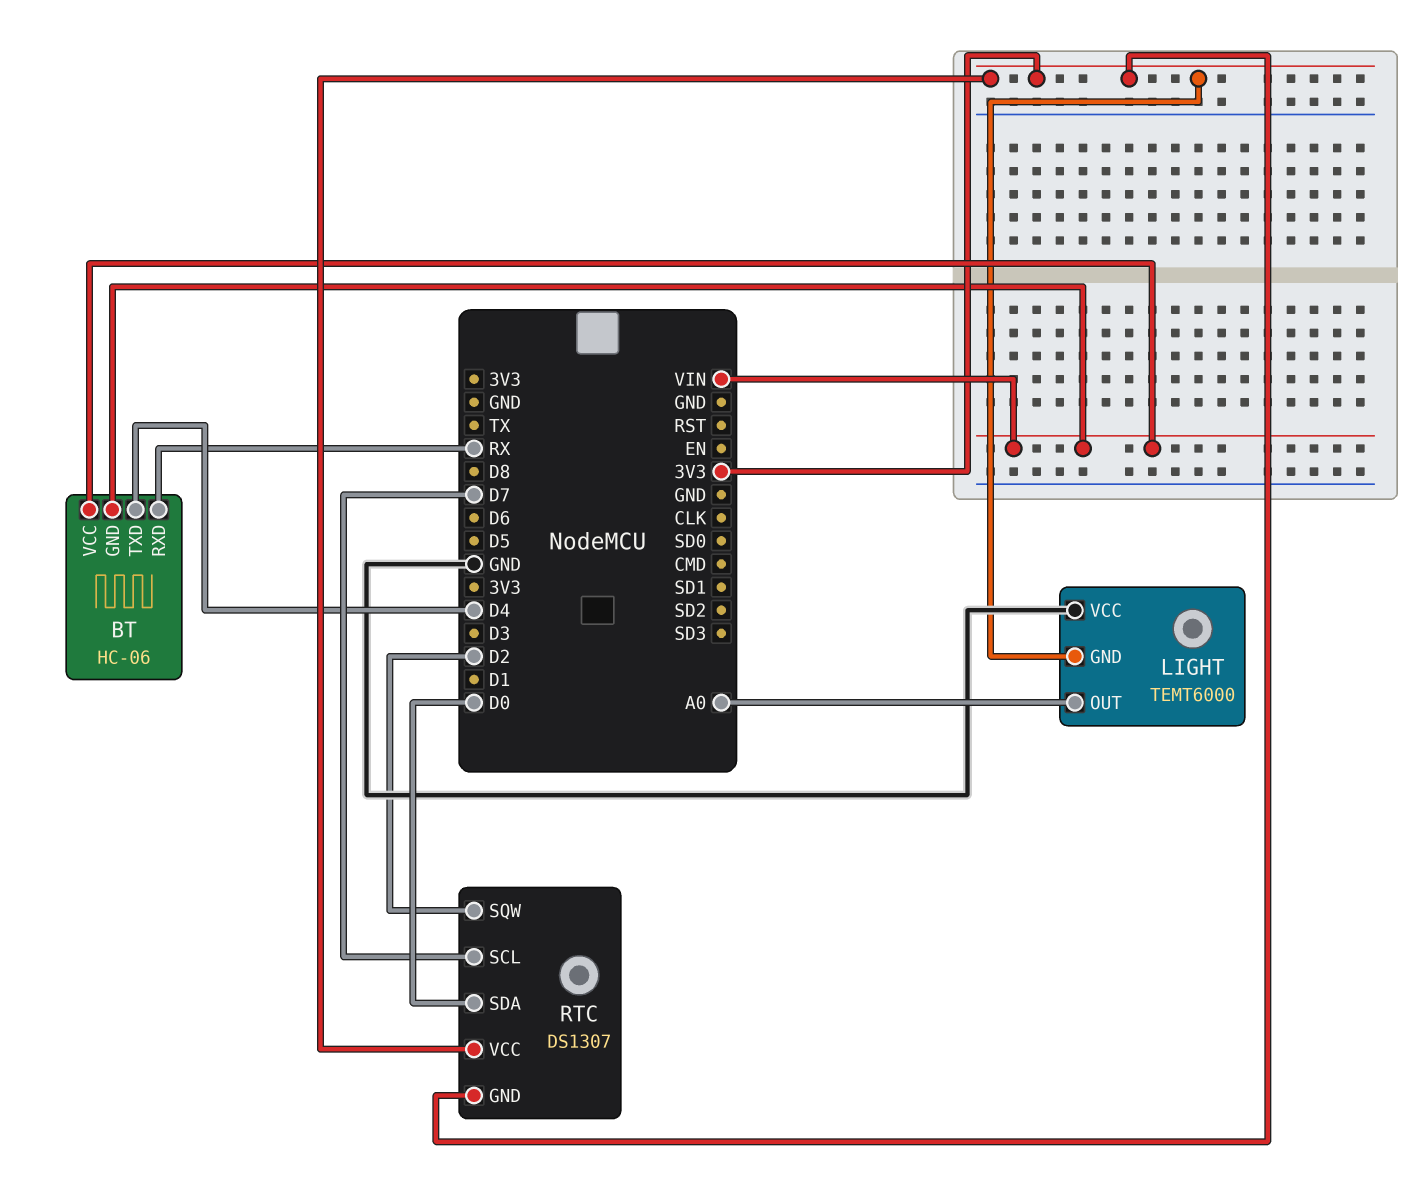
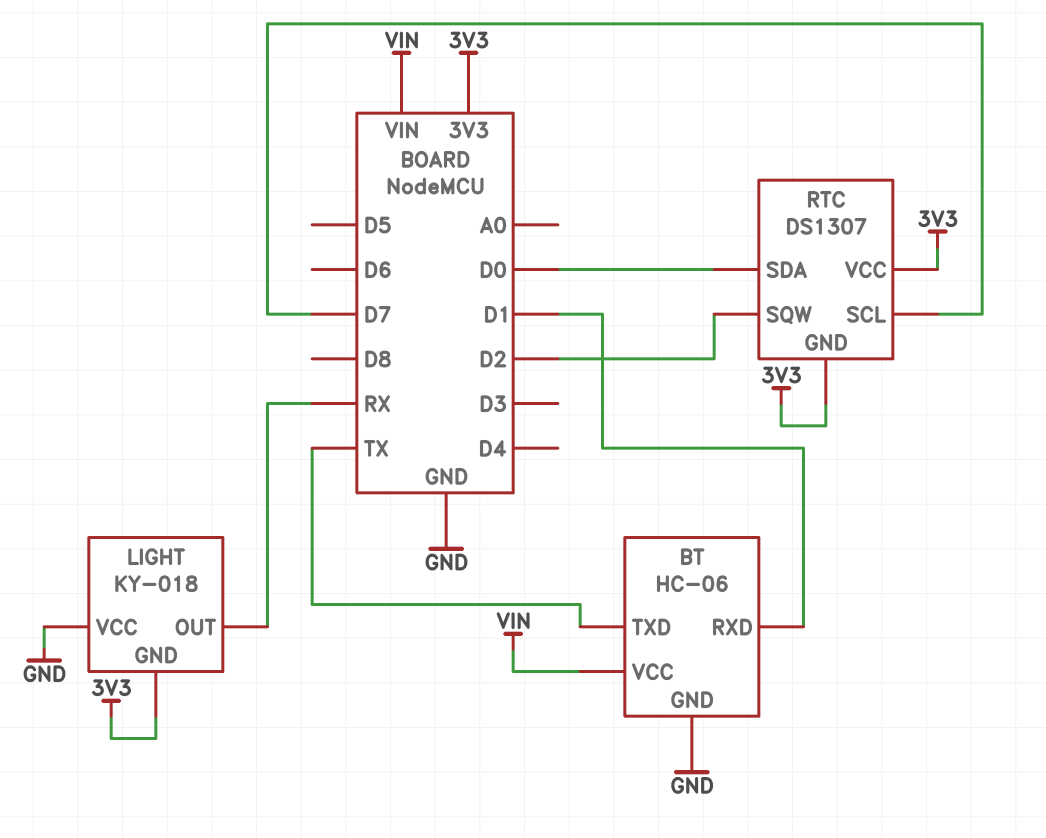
BT pin GND: VIN -> GND
BT pin RXD: RX -> D1
BT pin TXD: D4 -> TX
LIGHT: TEMT6000 -> KY-018
LIGHT pin OUT: A0 -> RX

